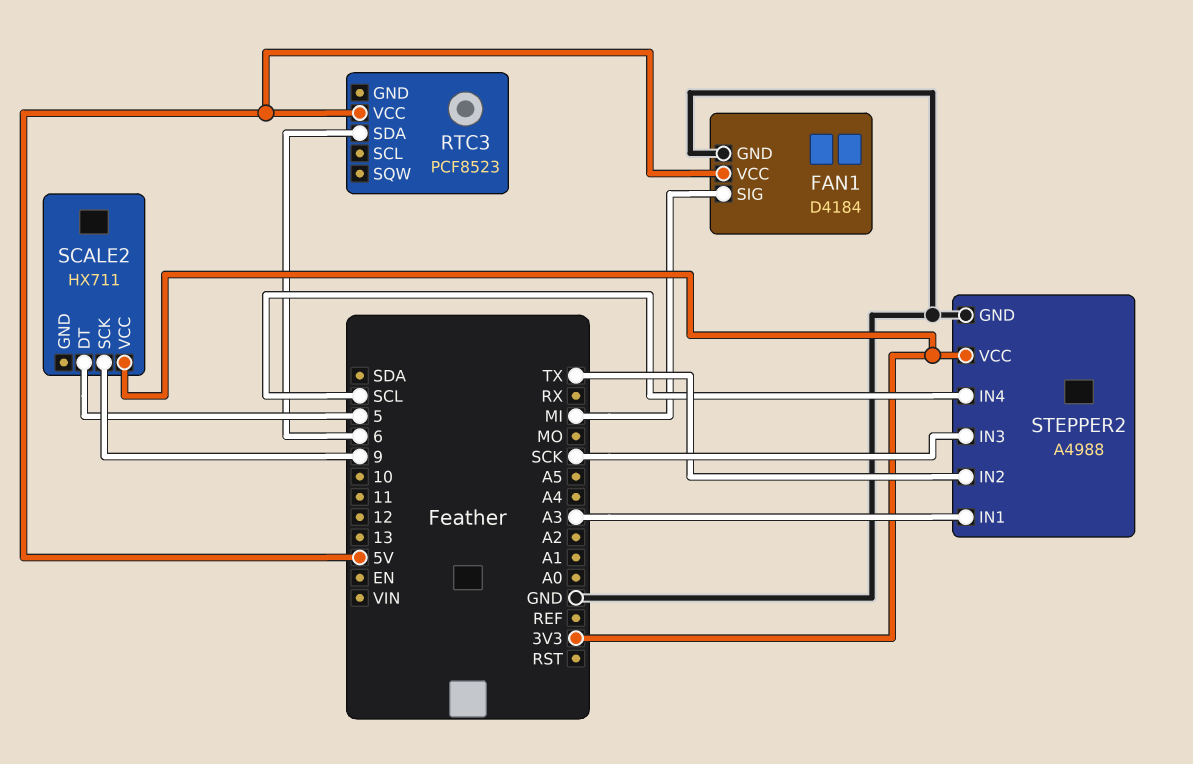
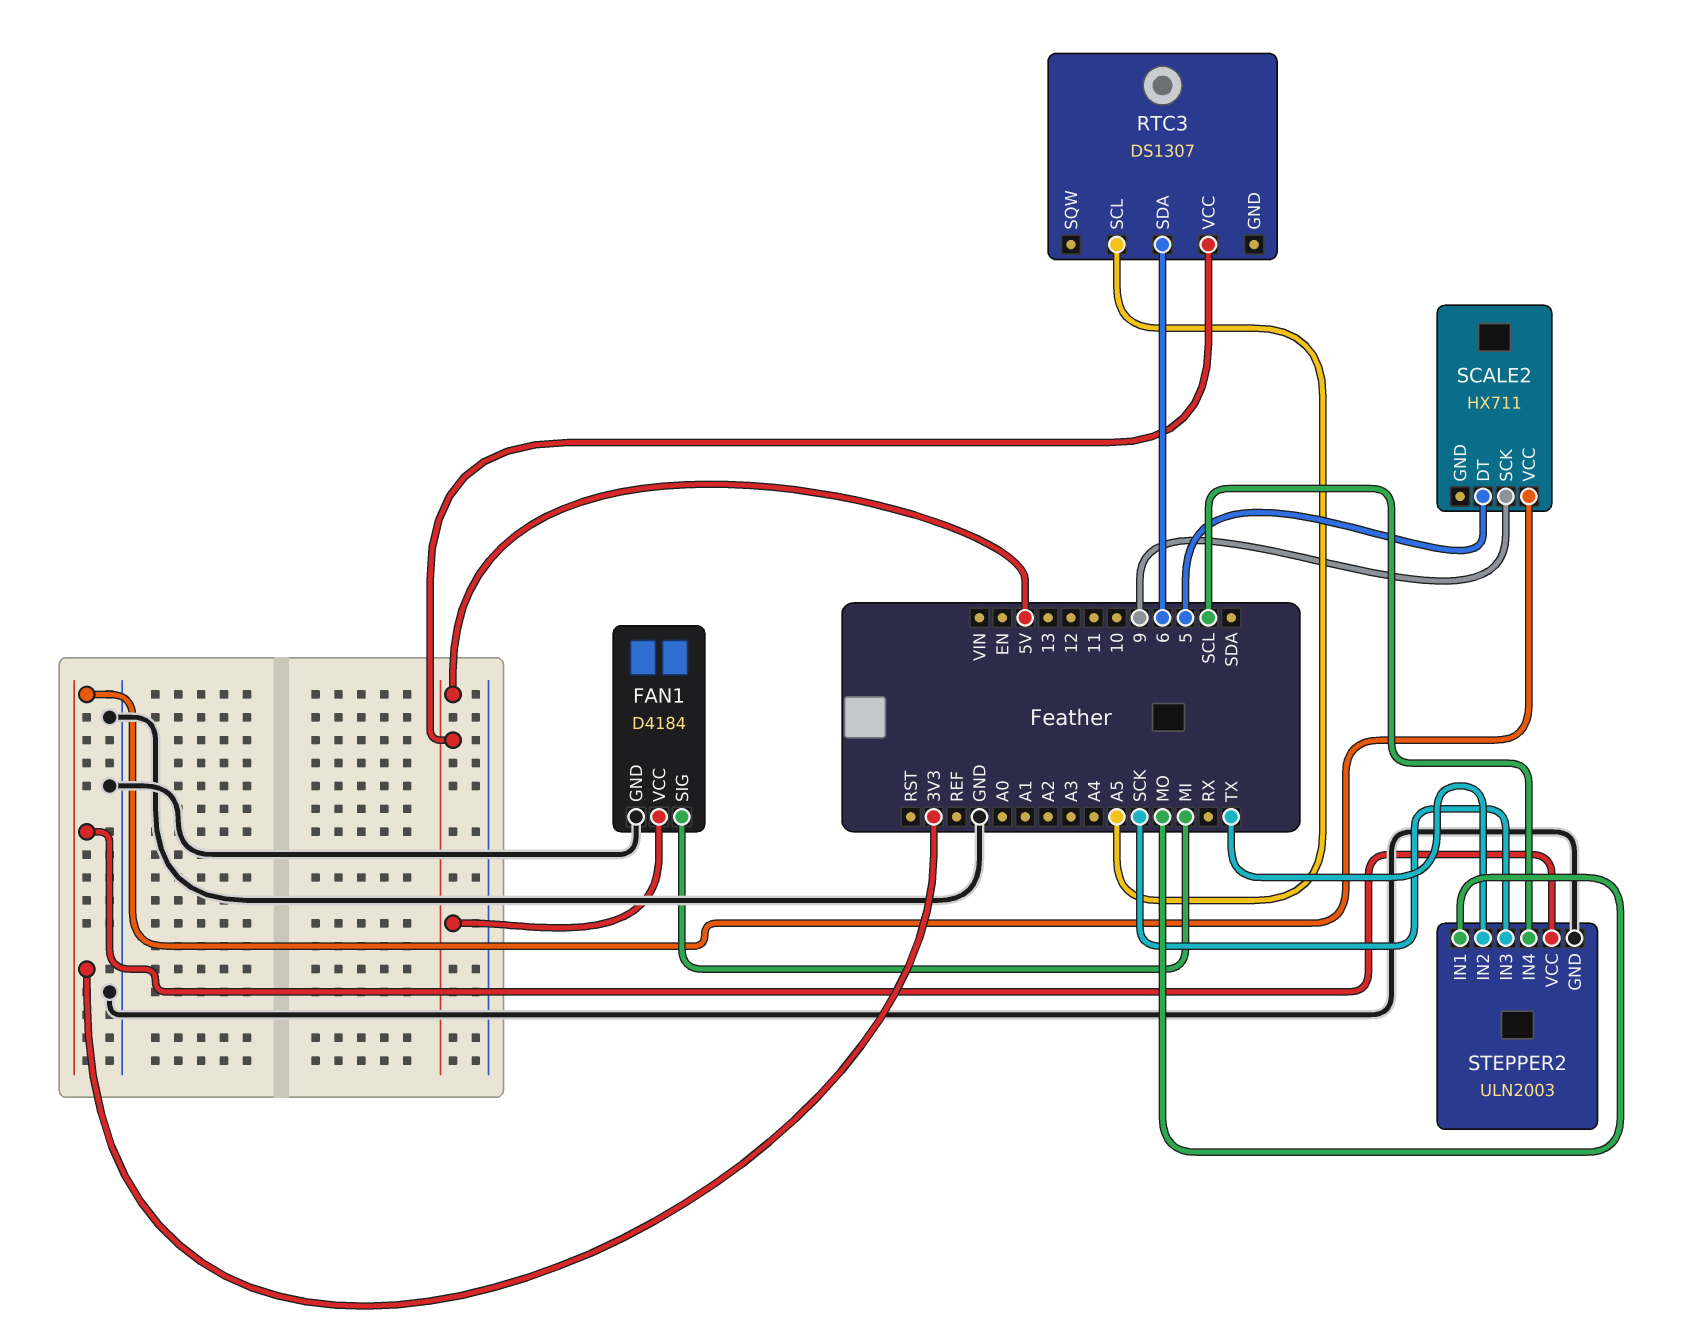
RTC3: PCF8523 -> DS1307
RTC3 pin SCL: none -> A5
STEPPER2: A4988 -> ULN2003
STEPPER2 pin IN1: A3 -> MO

